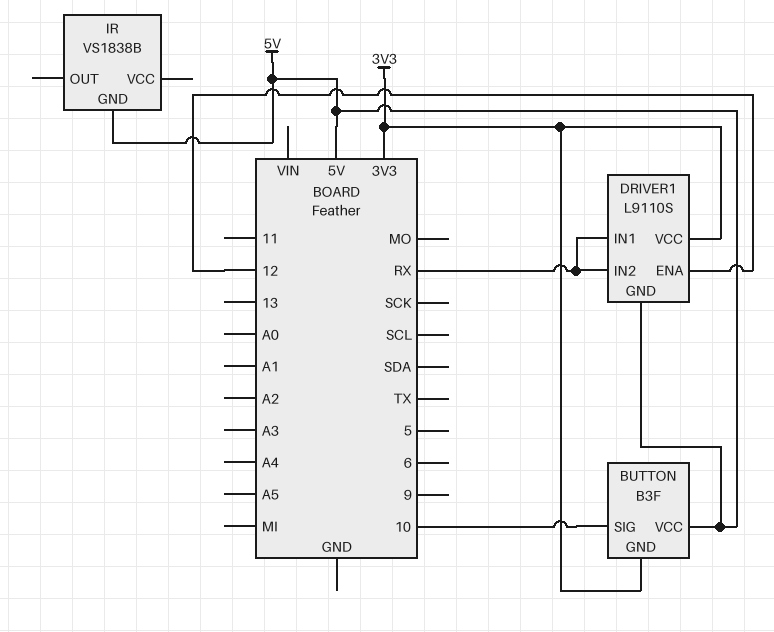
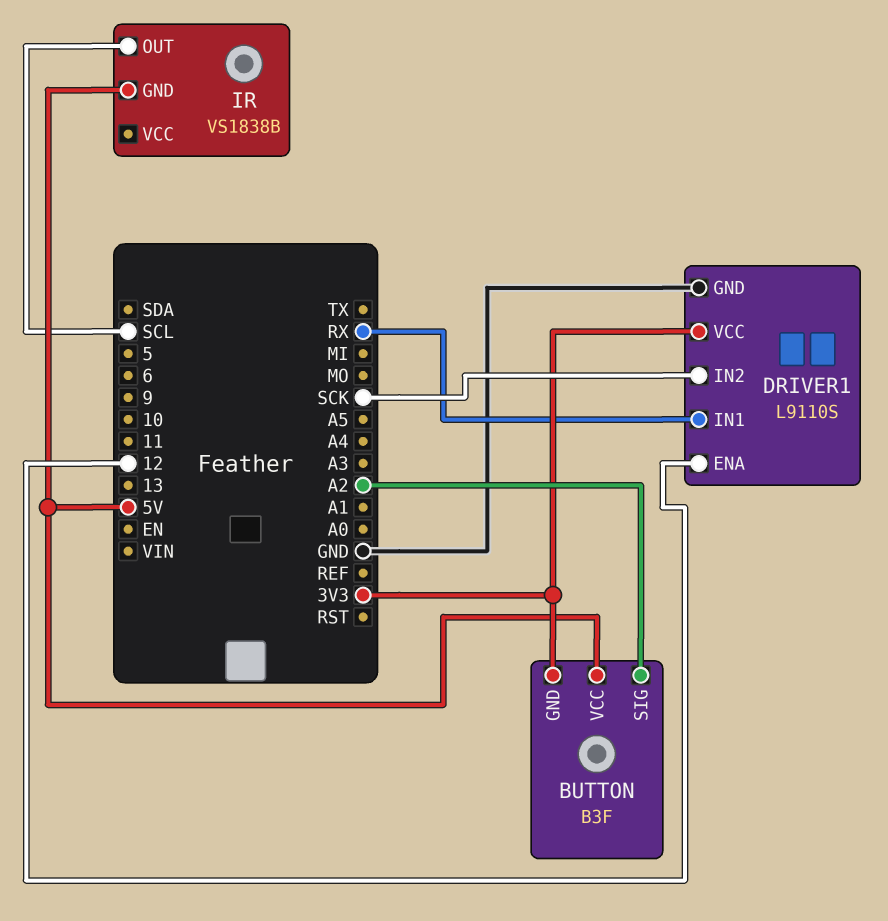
BUTTON pin SIG: 10 -> A2
DRIVER1 pin GND: 5V -> GND
DRIVER1 pin IN2: RX -> SCK
IR pin OUT: none -> SCL

